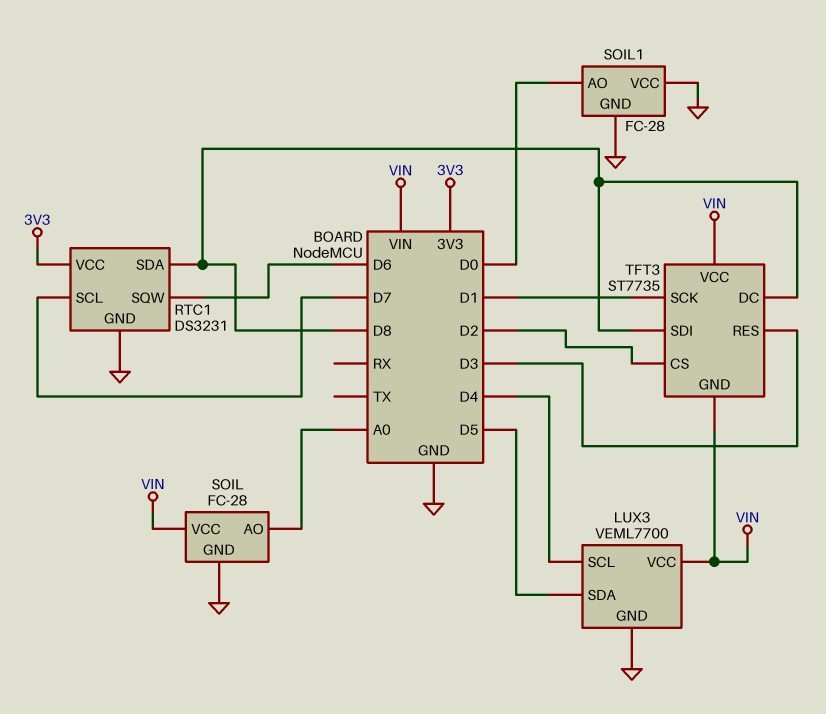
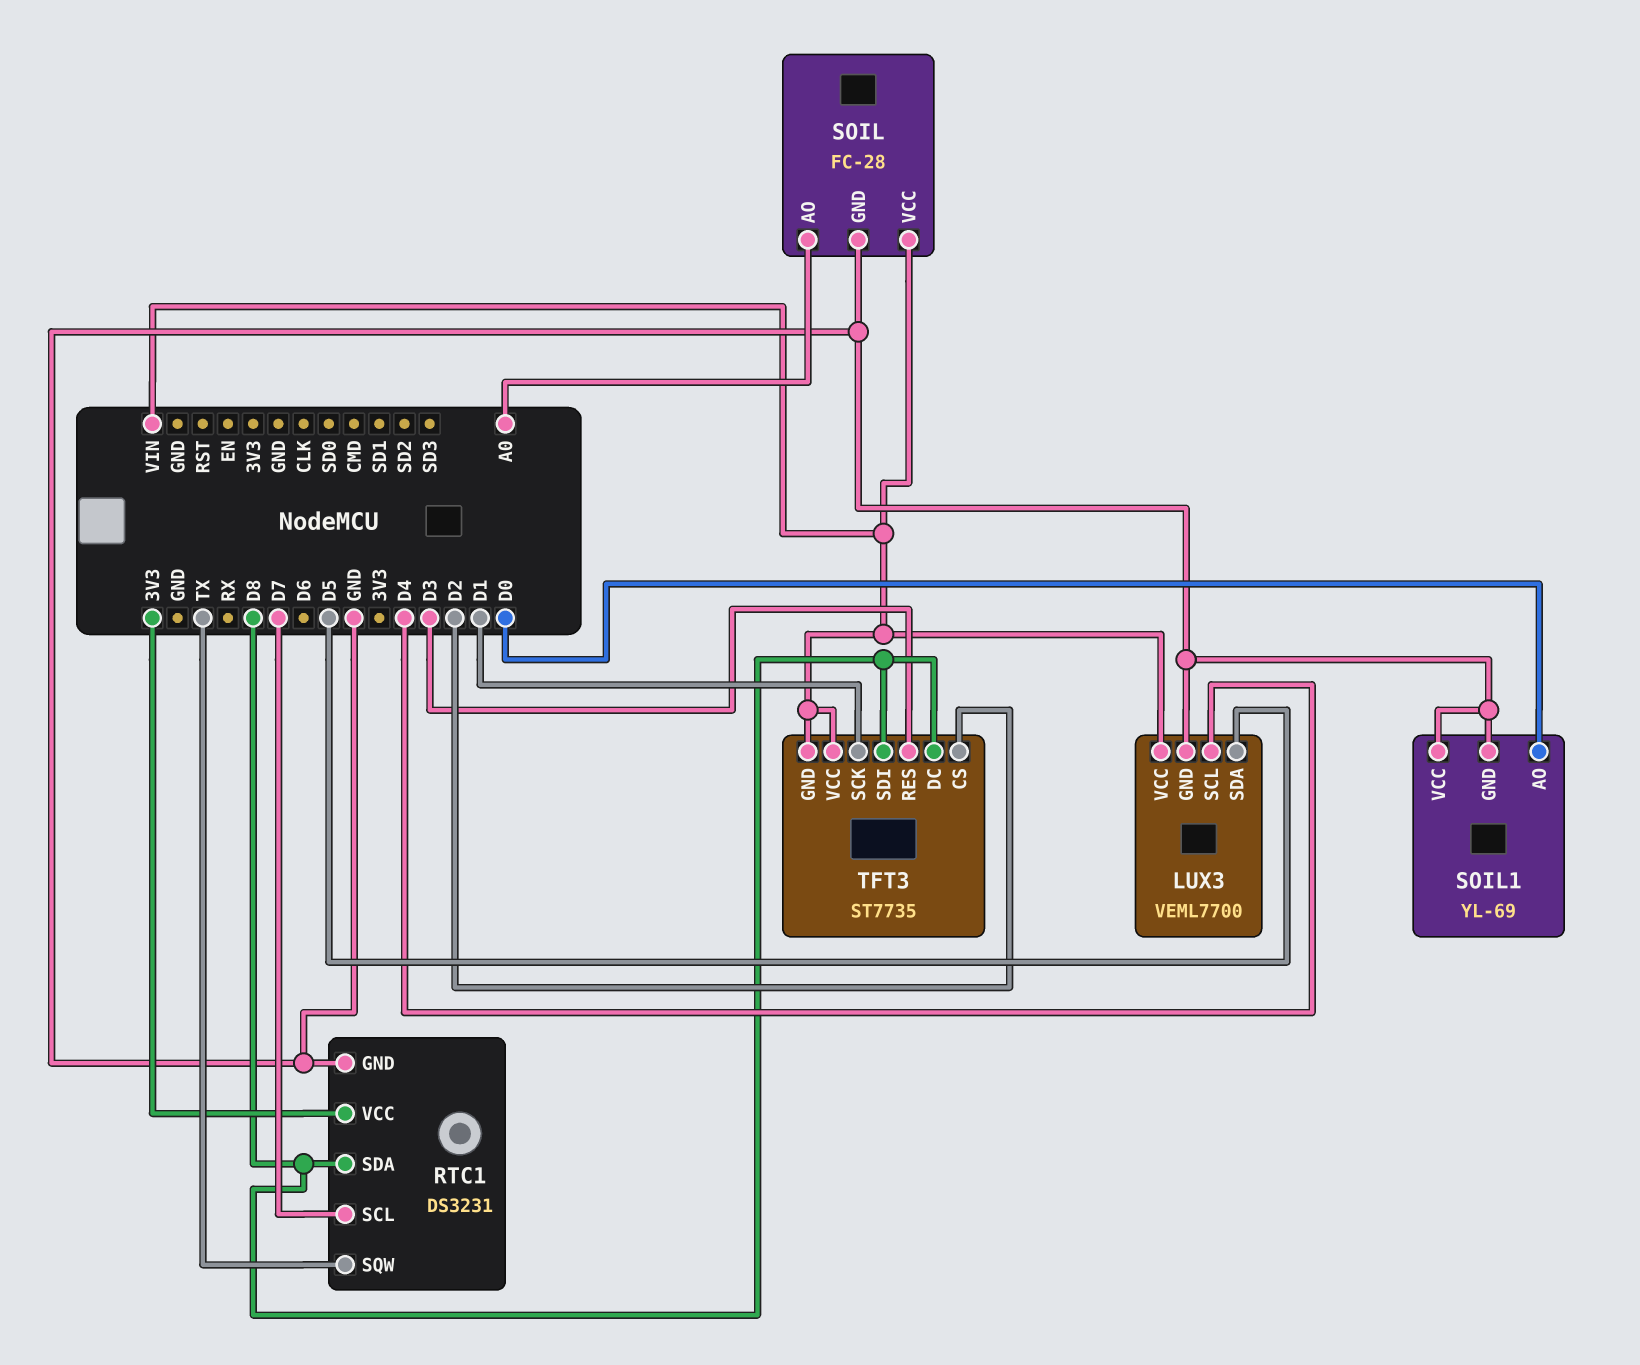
RTC1 pin SQW: D6 -> TX
SOIL1: FC-28 -> YL-69

